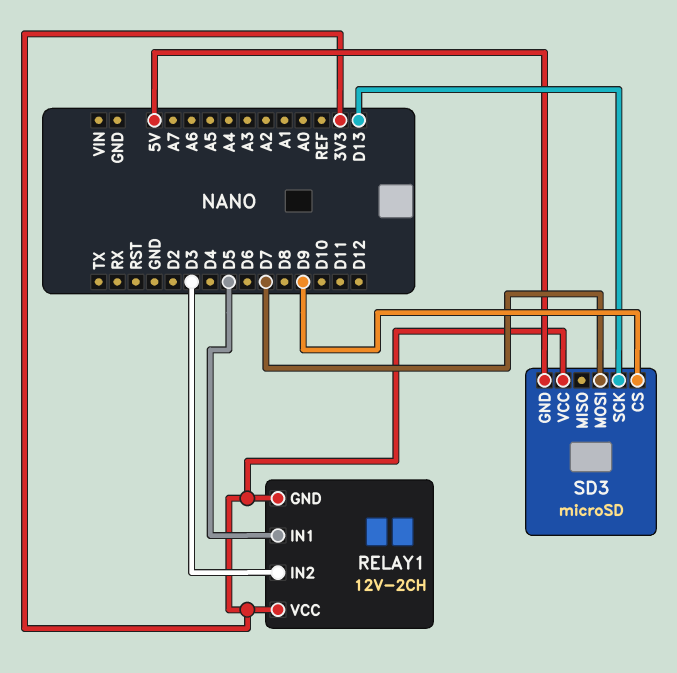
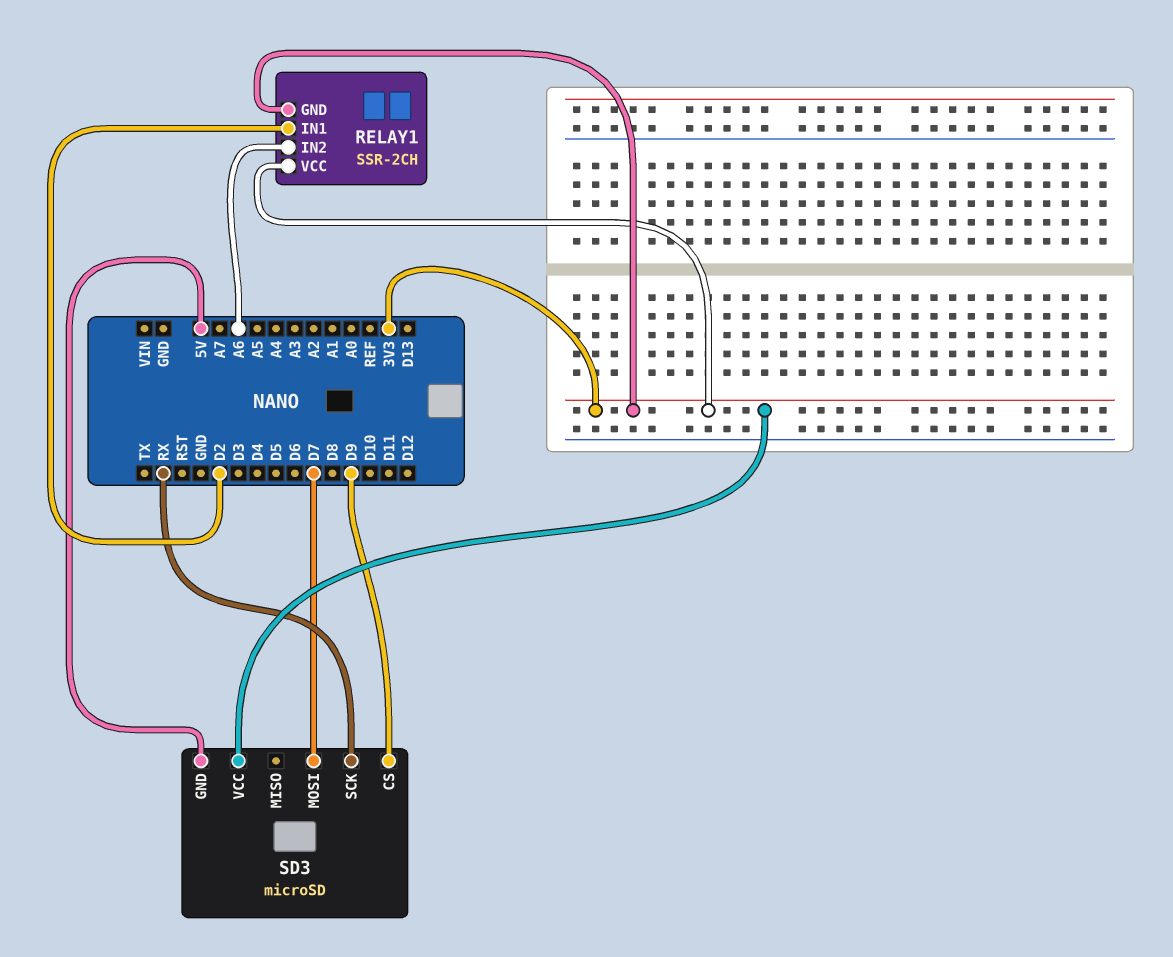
RELAY1: 12V-2CH -> SSR-2CH
RELAY1 pin IN1: D5 -> D2
RELAY1 pin IN2: D3 -> A6
SD3 pin SCK: D13 -> RX

